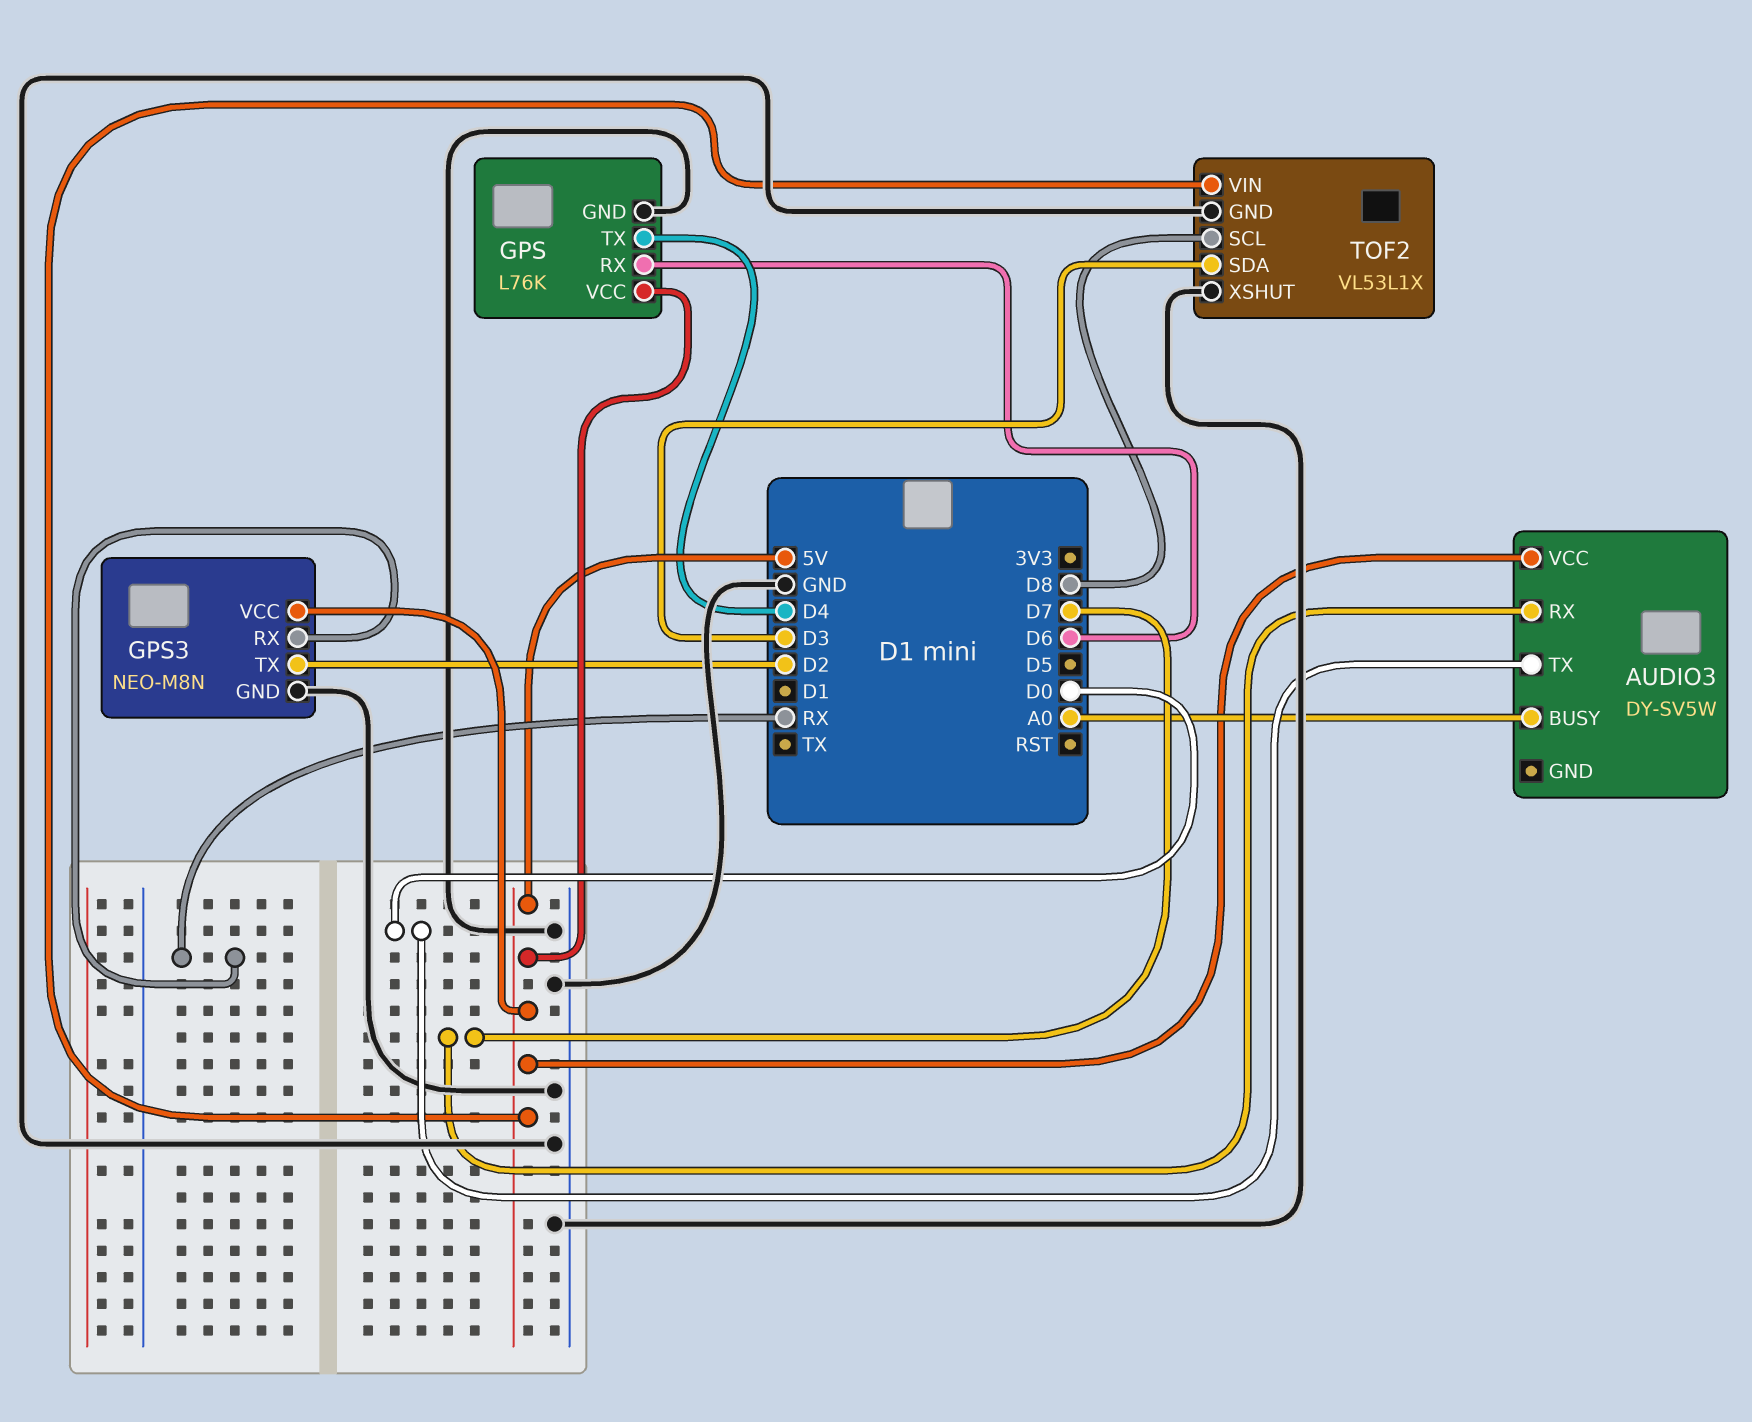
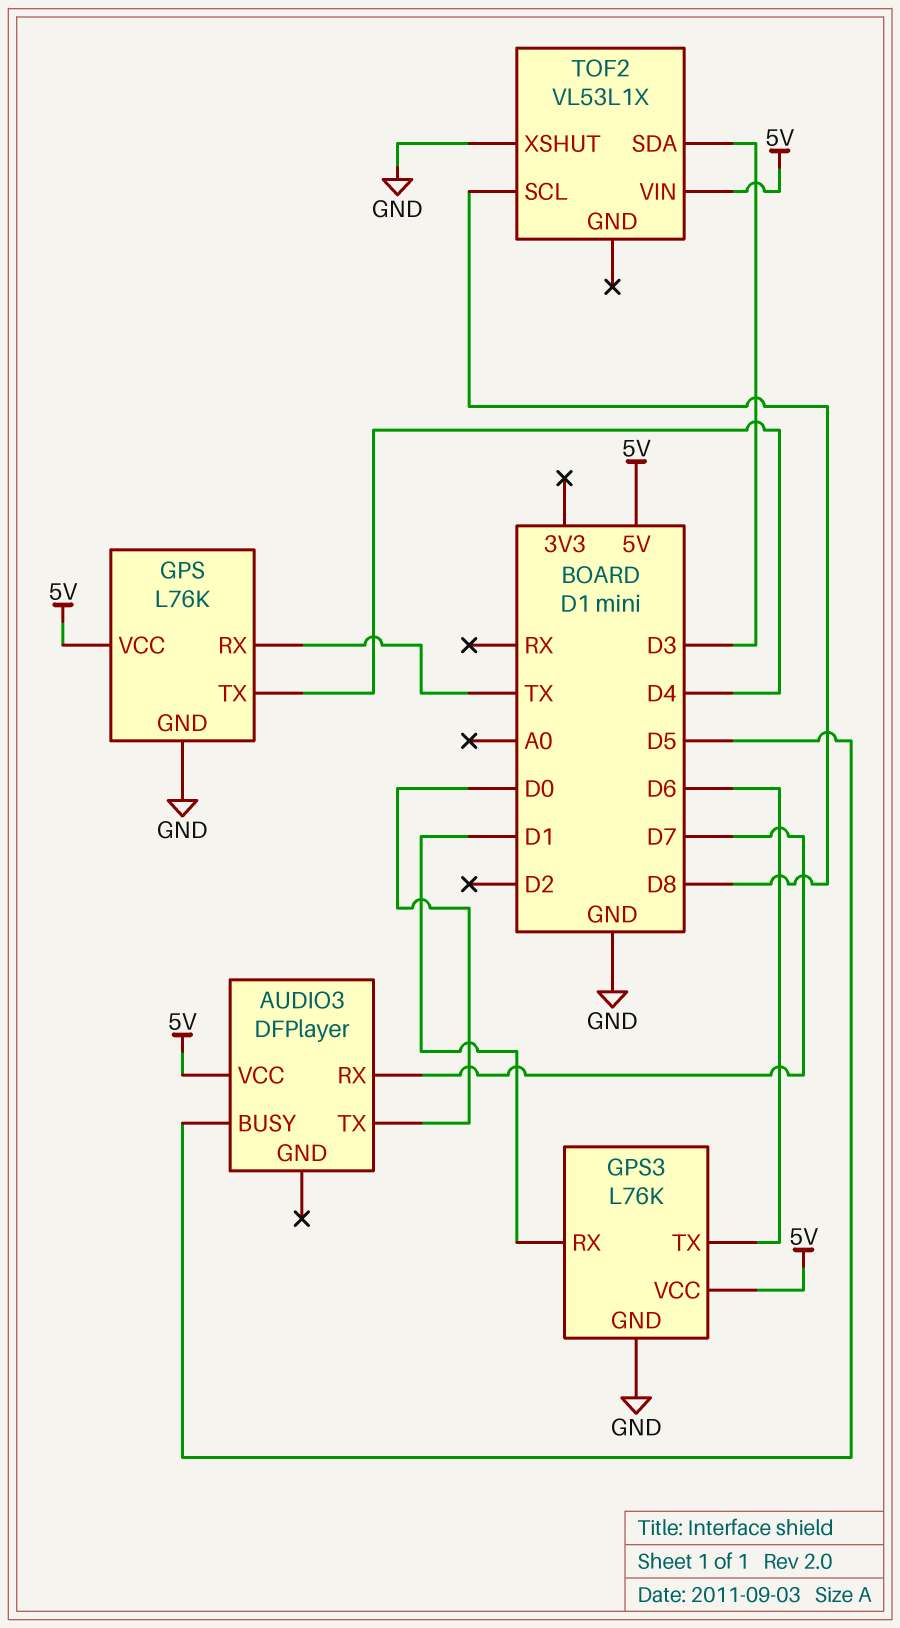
AUDIO3: DY-SV5W -> DFPlayer
AUDIO3 pin BUSY: A0 -> D5
GPS pin RX: D6 -> TX
GPS3: NEO-M8N -> L76K
GPS3 pin RX: RX -> D1
GPS3 pin TX: D2 -> D6
TOF2 pin GND: GND -> none

